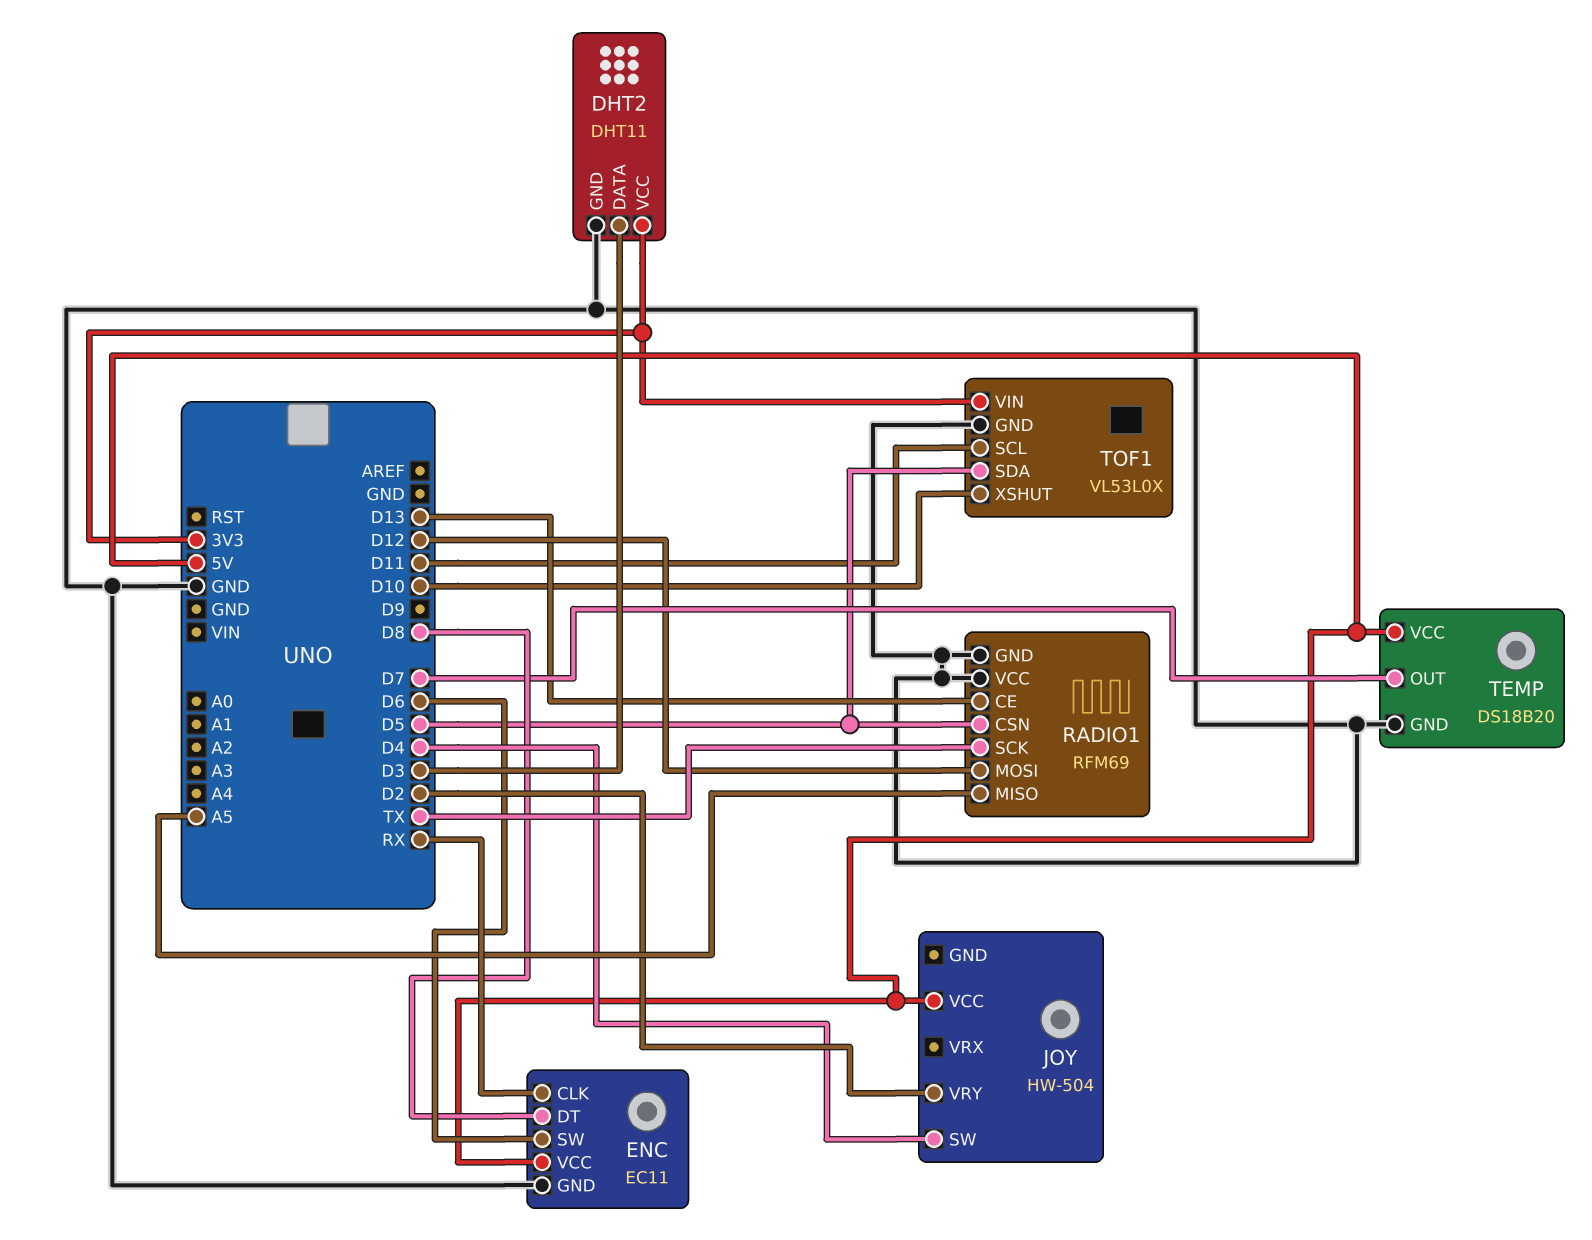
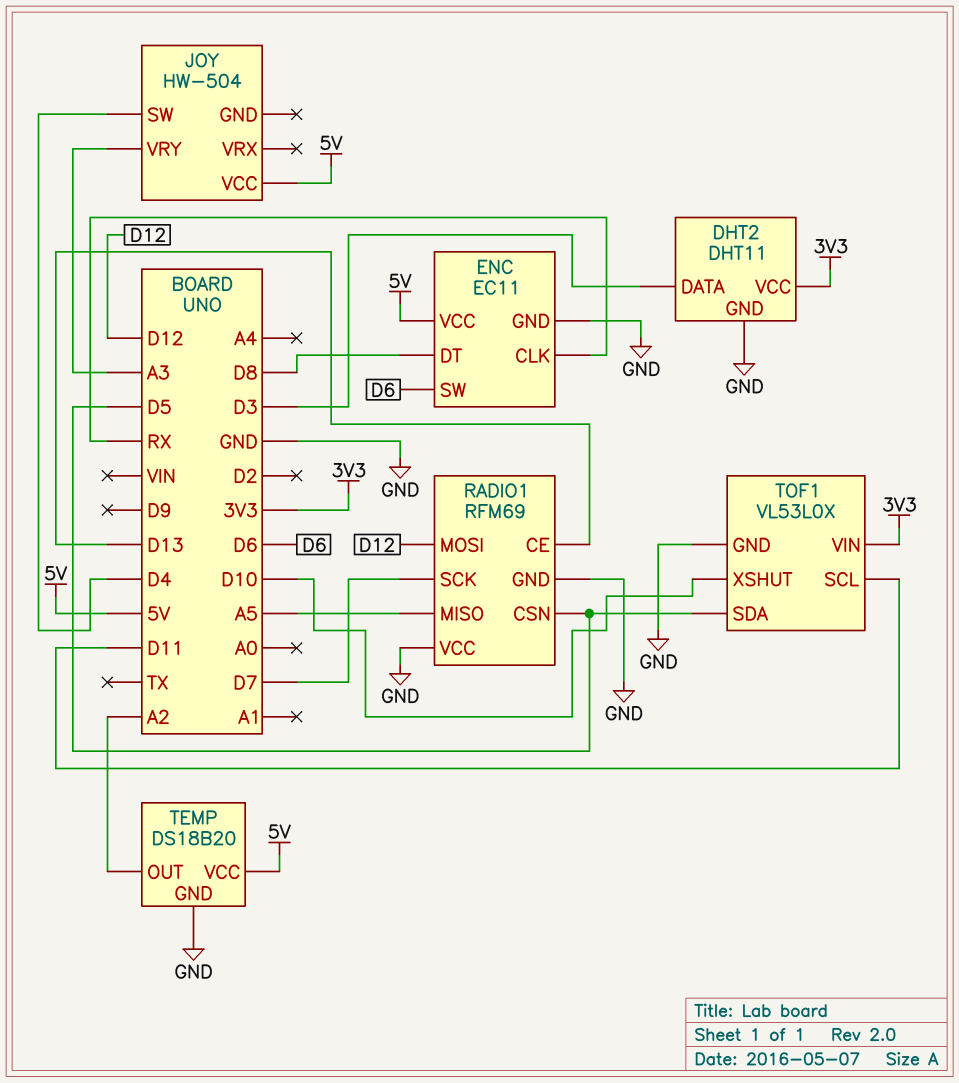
JOY pin VRY: D2 -> A3
RADIO1 pin SCK: TX -> D7
TEMP pin OUT: D7 -> A2

